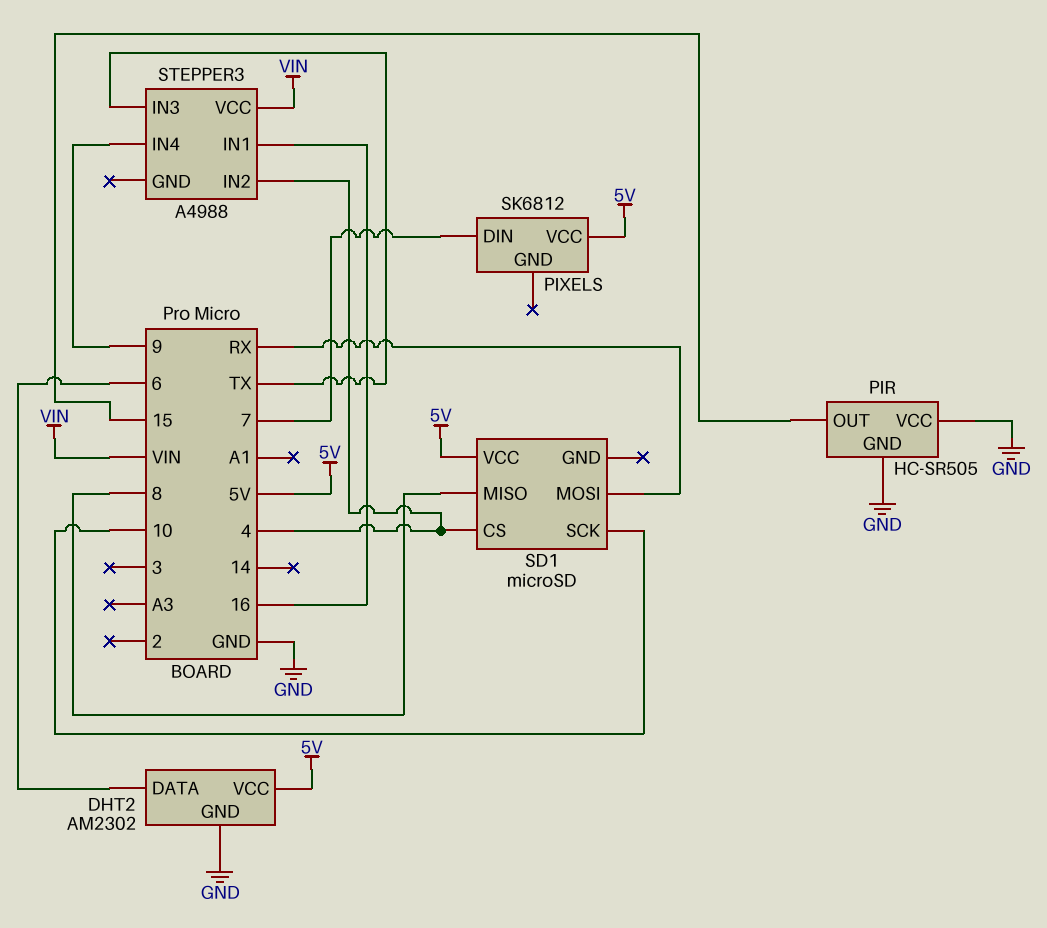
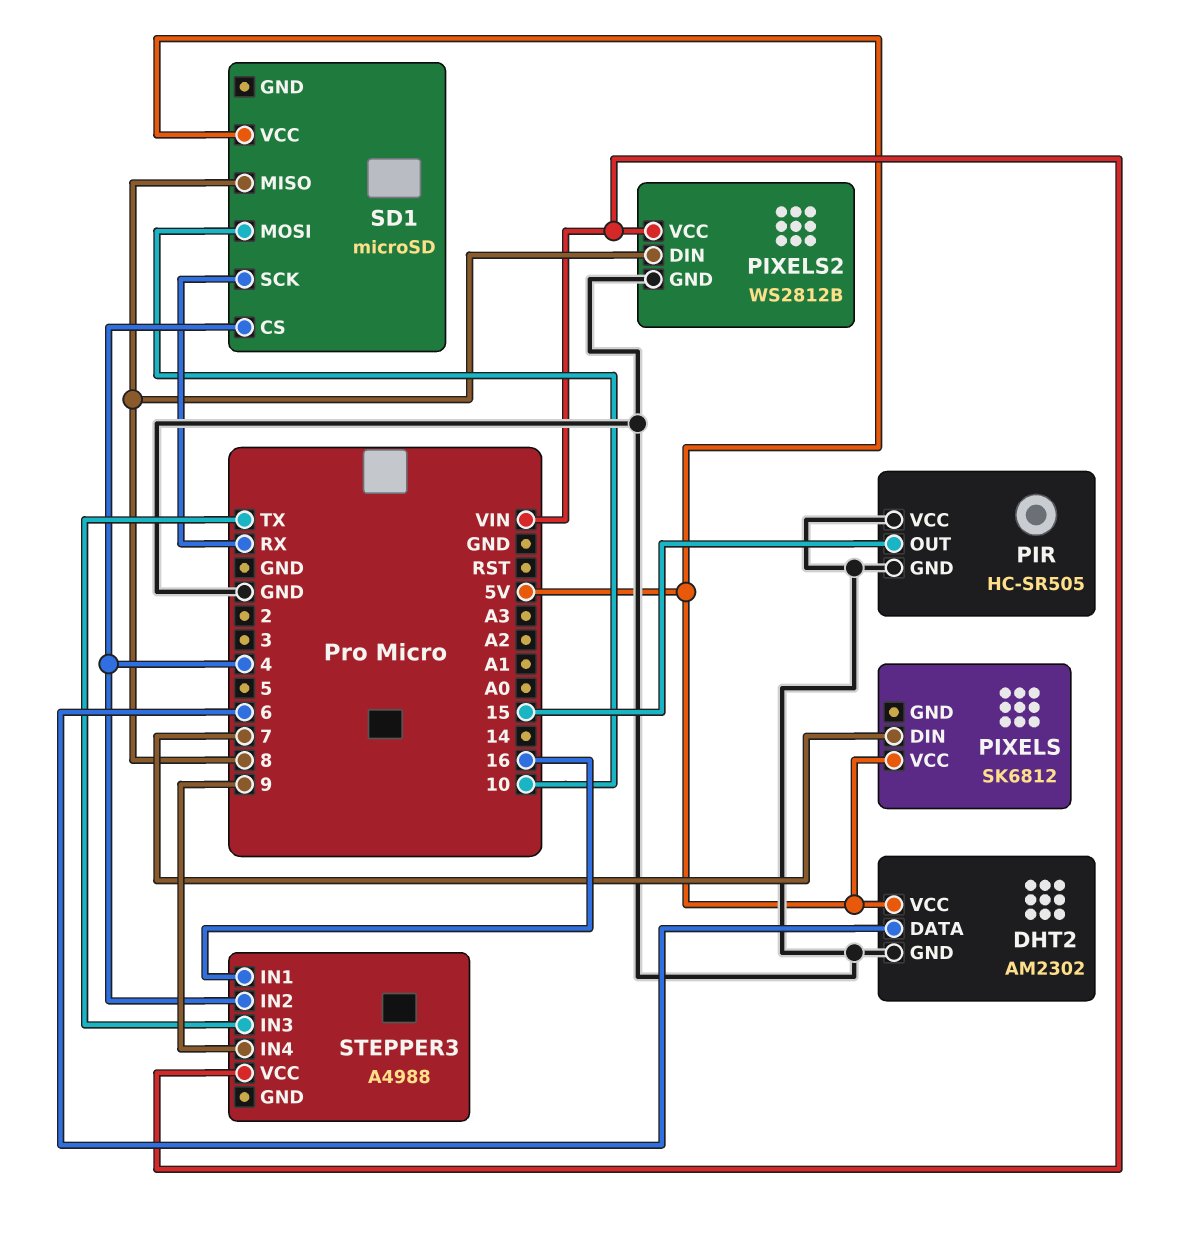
PIXELS2: none -> WS2812B
PIXELS2 pin DIN: none -> 8
PIXELS2 pin GND: none -> GND
PIXELS2 pin VCC: none -> VIN
SD1 pin MOSI: RX -> 10
SD1 pin SCK: 10 -> RX

